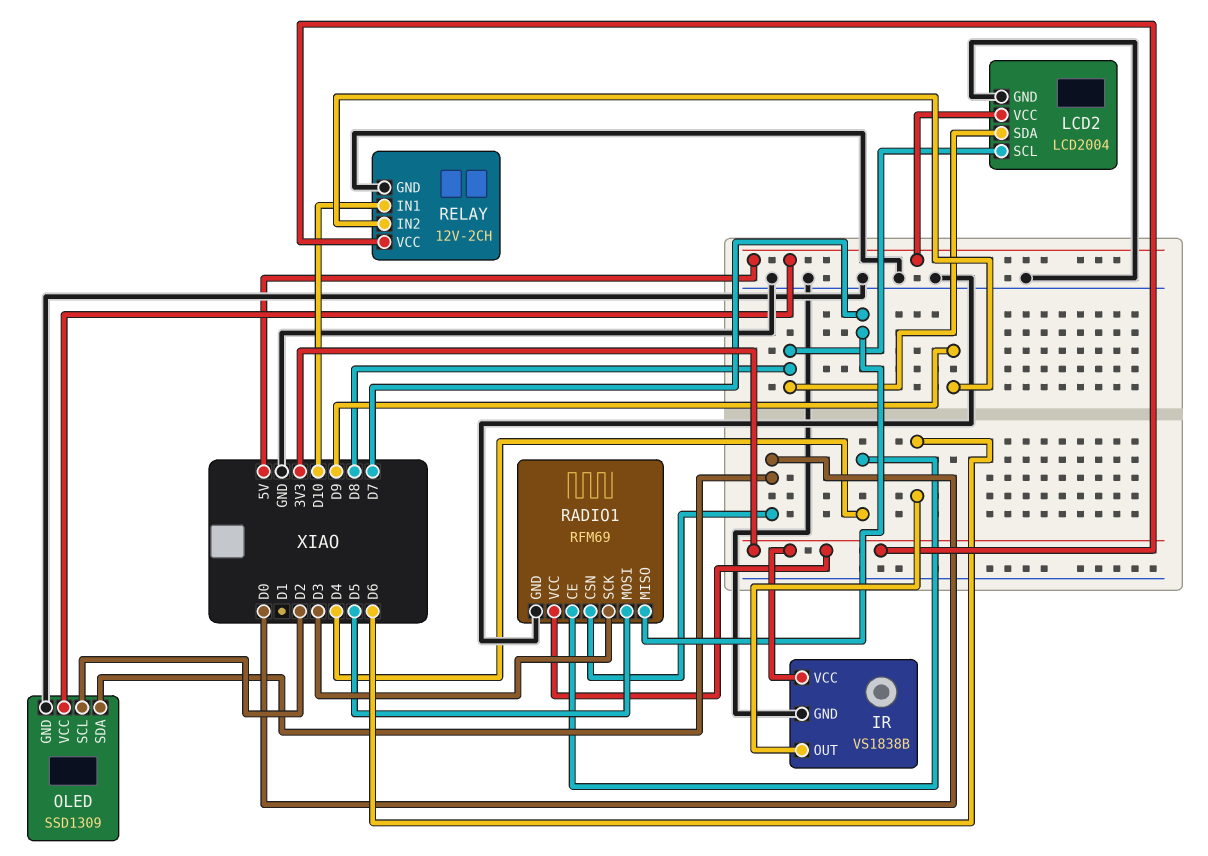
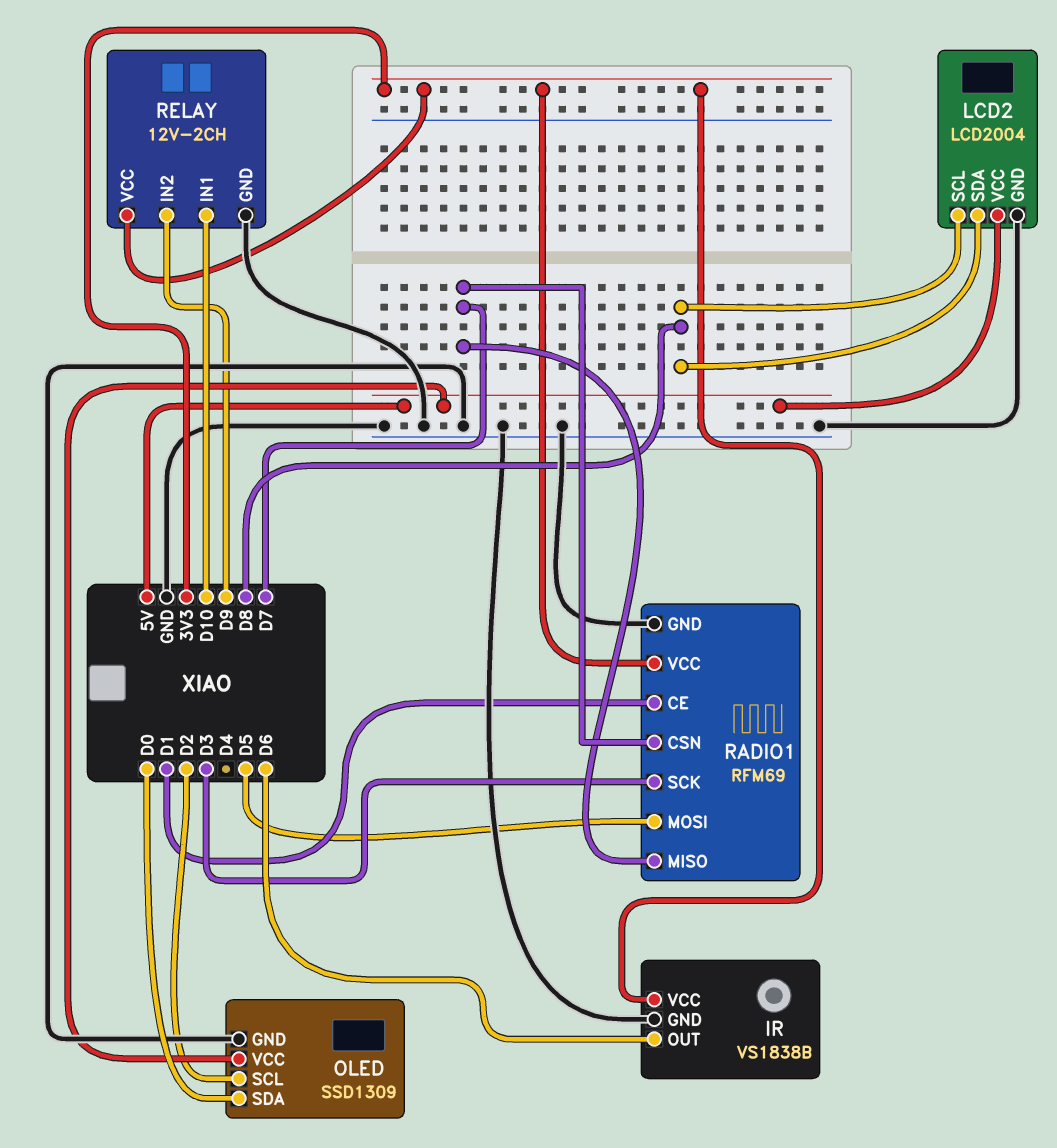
RADIO1 pin CE: D4 -> D1
RADIO1 pin CSN: D0 -> D7

